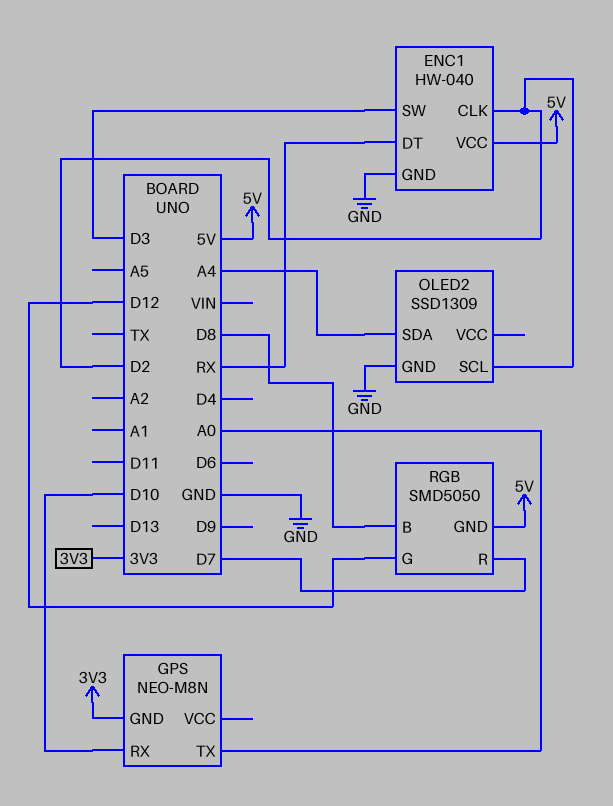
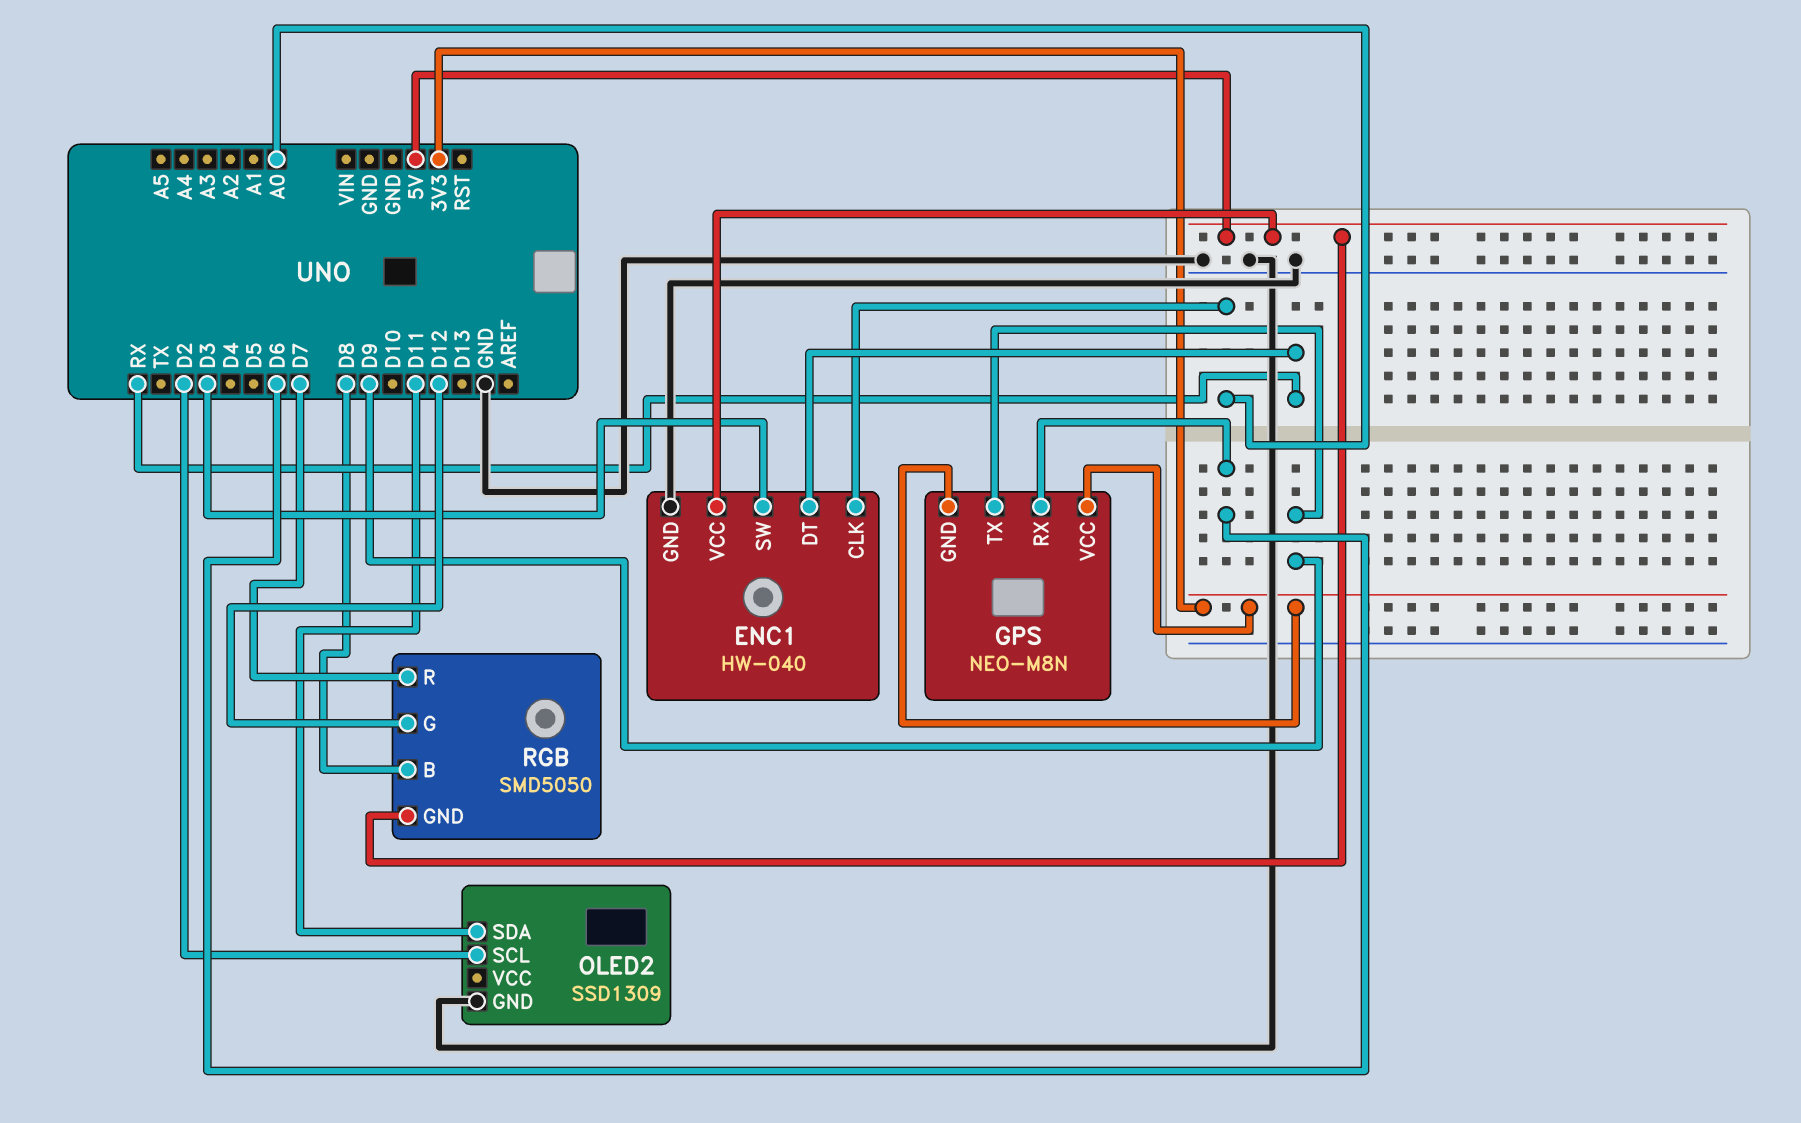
ENC1 pin CLK: D2 -> A0
GPS pin RX: D10 -> D6
GPS pin TX: A0 -> D9
GPS pin VCC: none -> 3V3
OLED2 pin SDA: A4 -> D11

